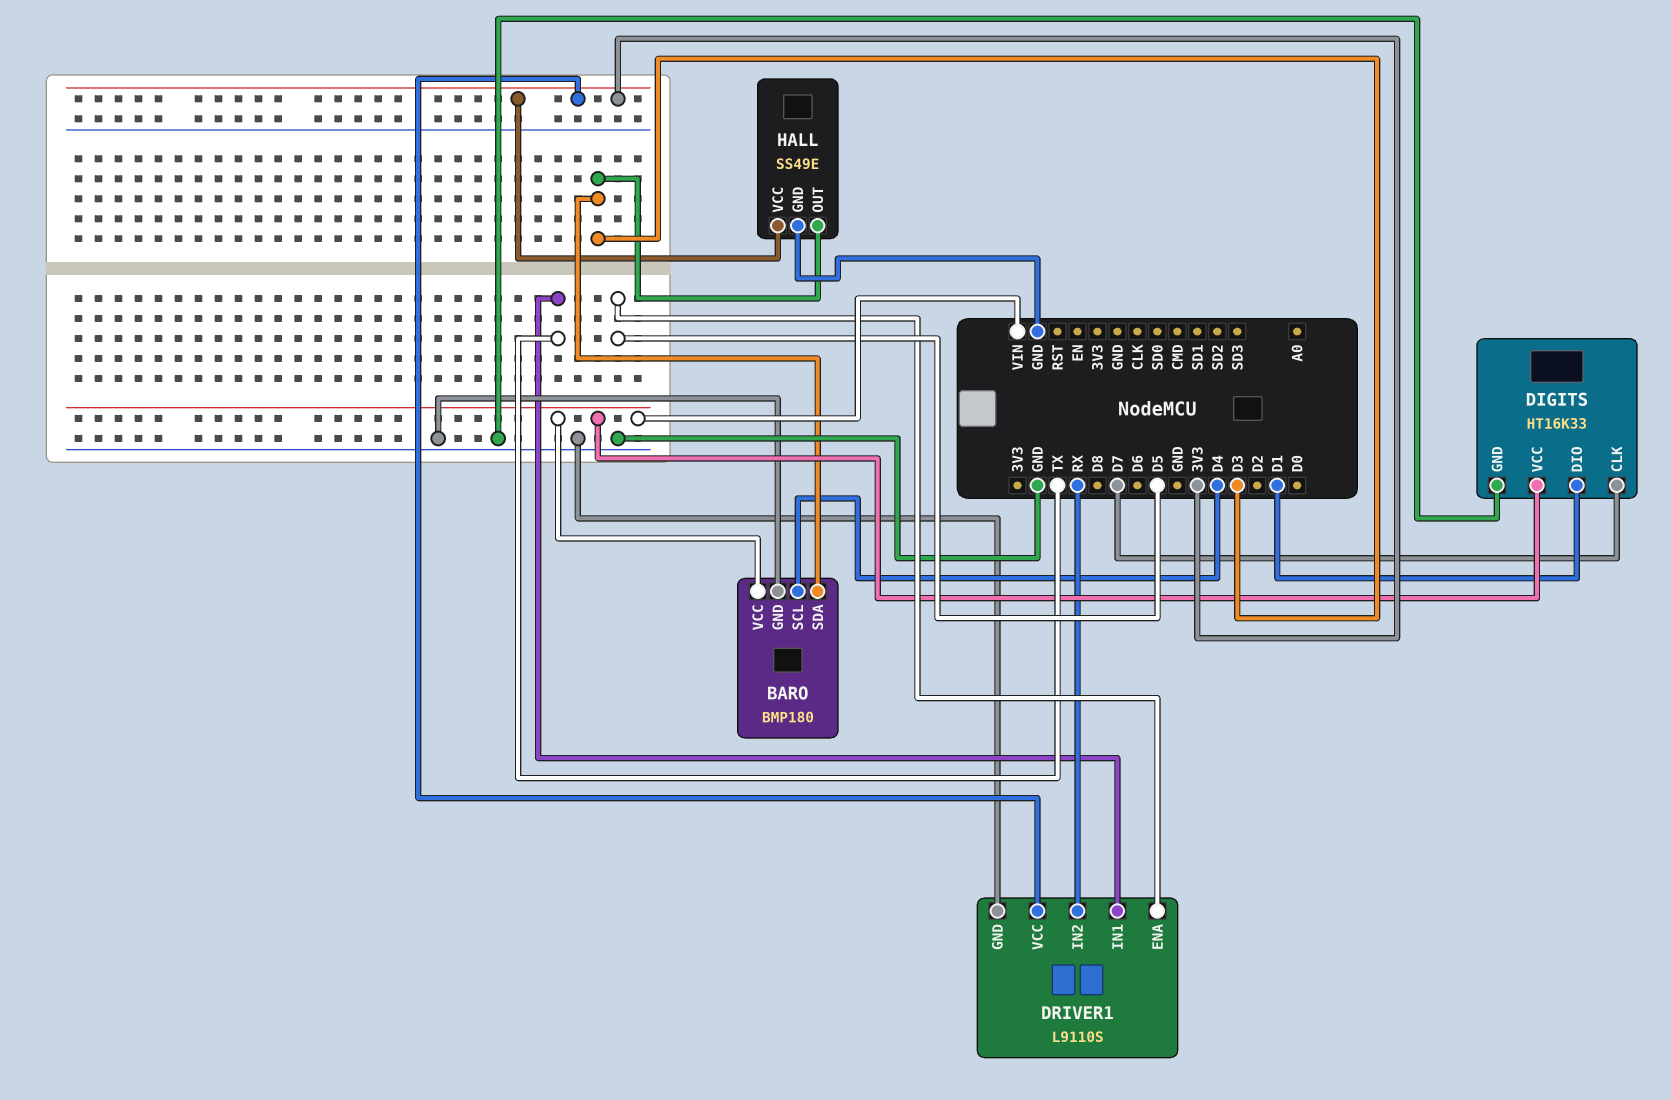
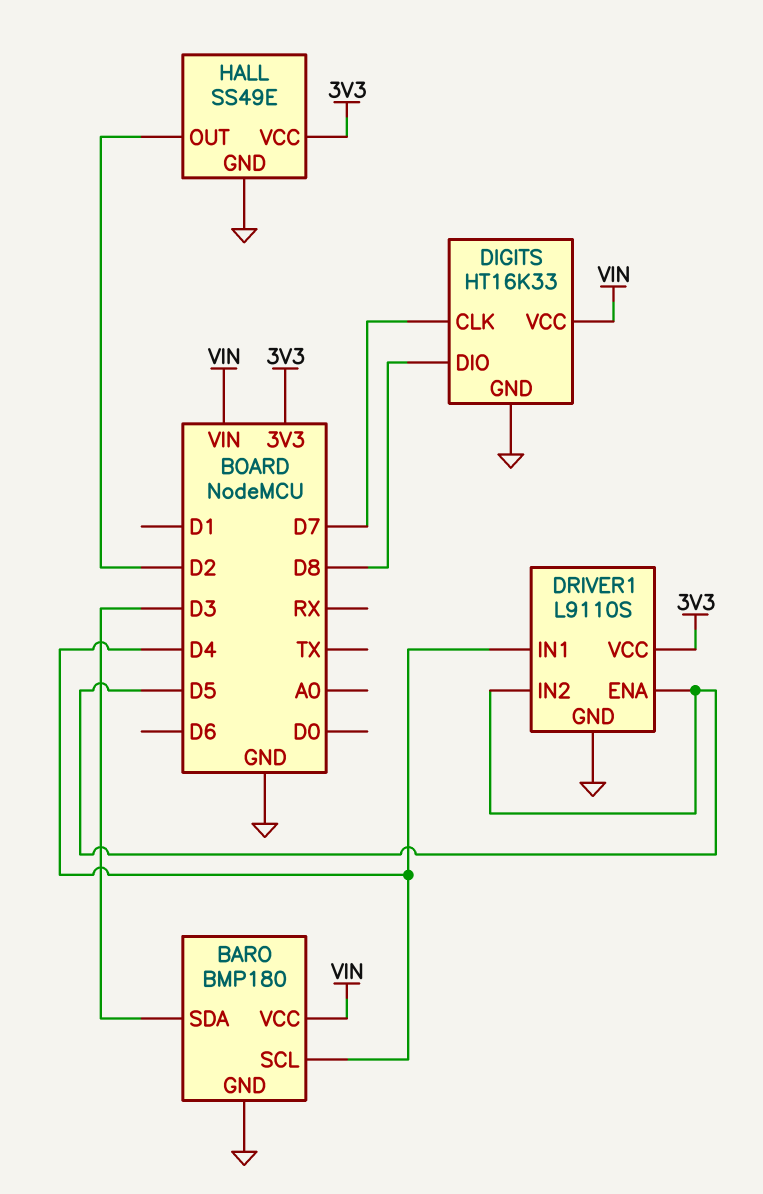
DIGITS pin DIO: D1 -> D8
DRIVER1 pin IN1: TX -> D4
DRIVER1 pin IN2: RX -> D5
HALL pin OUT: D3 -> D2

